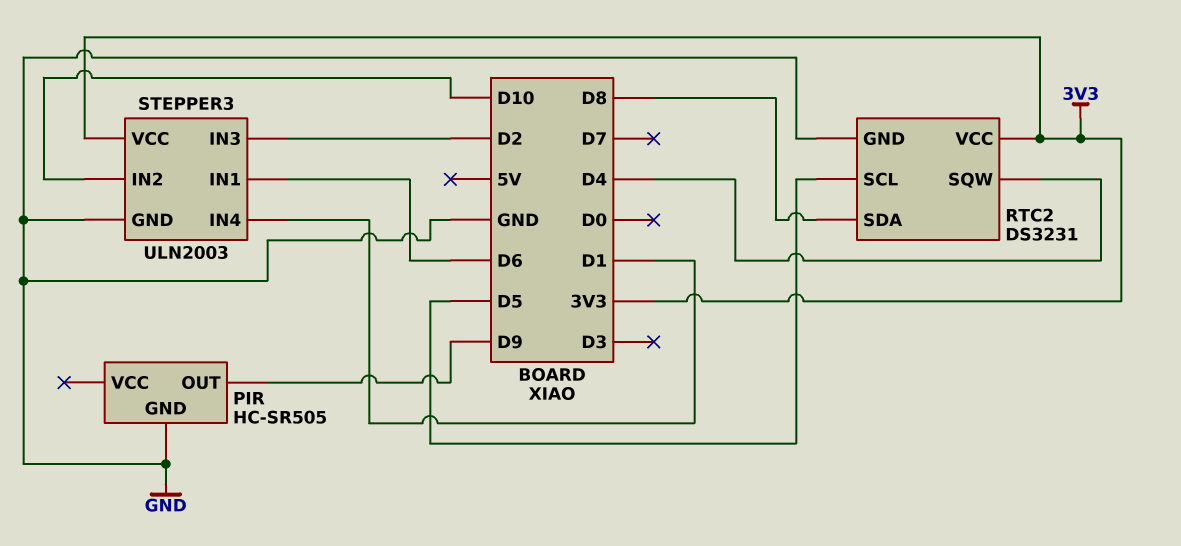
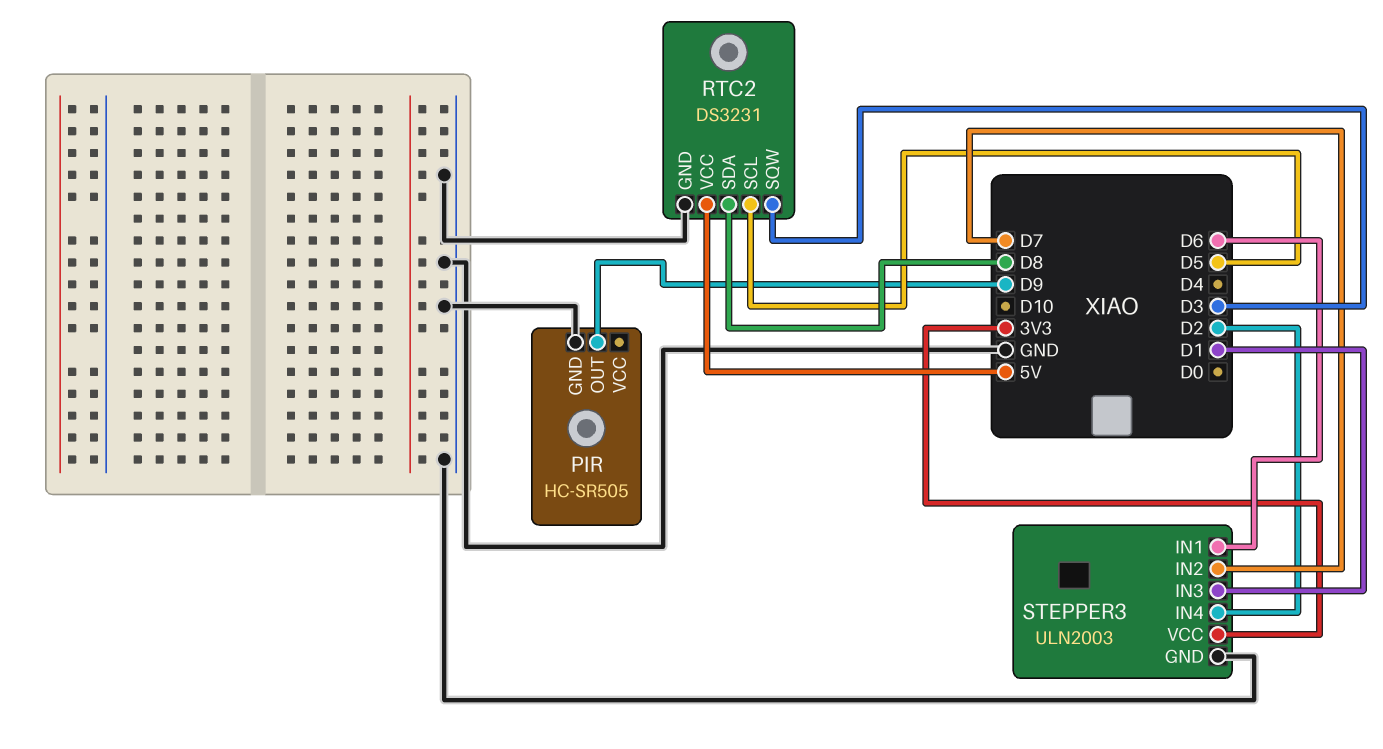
RTC2 pin SQW: D4 -> D3
RTC2 pin VCC: 3V3 -> 5V
STEPPER3 pin IN2: D10 -> D7
STEPPER3 pin IN3: D2 -> D1
STEPPER3 pin IN4: D1 -> D2

